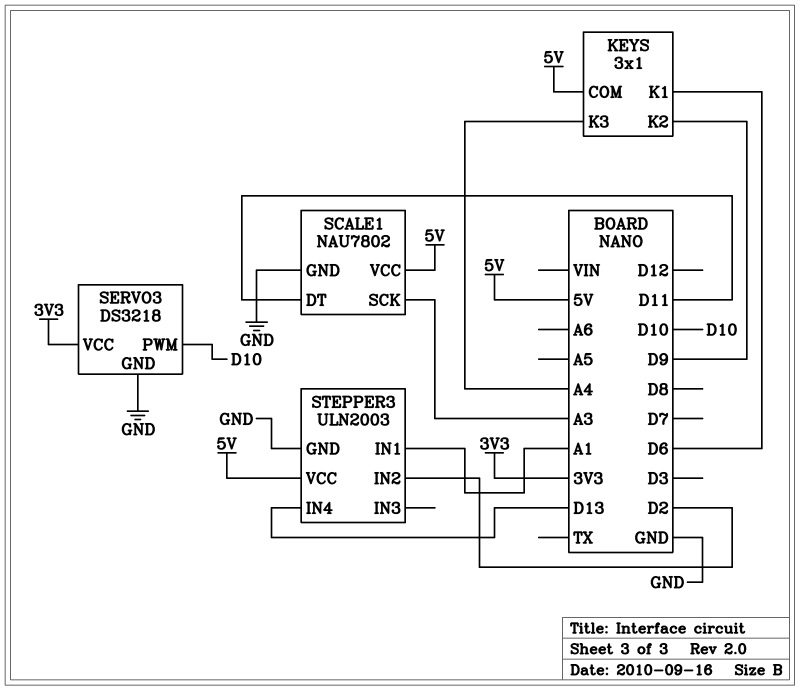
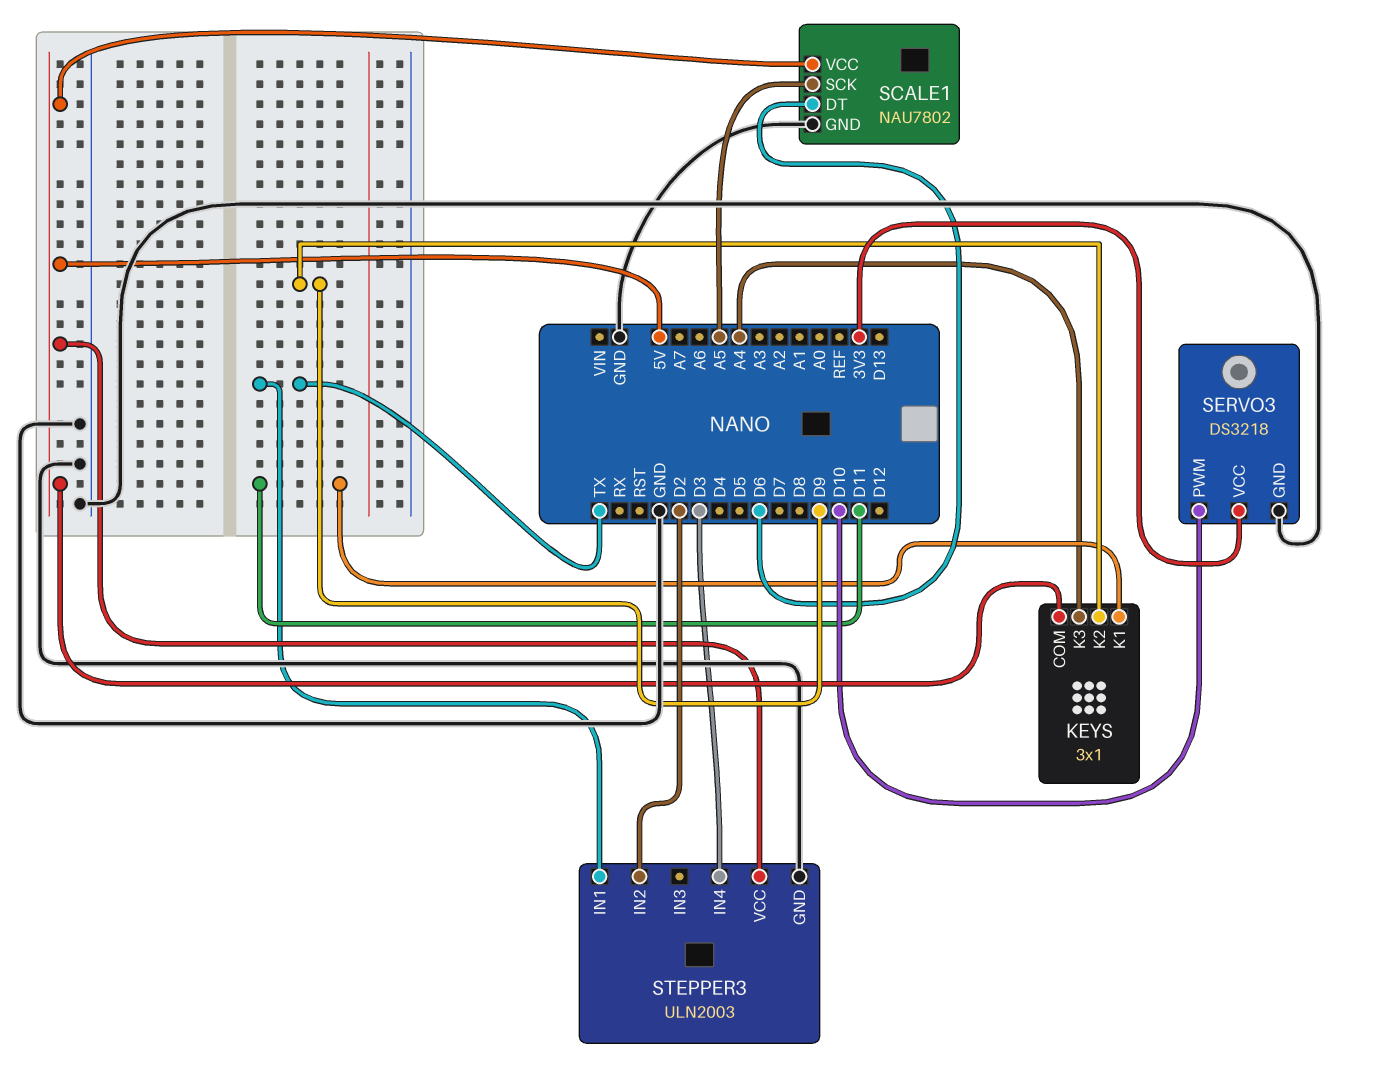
KEYS pin K1: D6 -> D11
SCALE1 pin DT: D11 -> D6
SCALE1 pin SCK: A3 -> A5
STEPPER3 pin IN1: A1 -> TX
STEPPER3 pin IN4: D13 -> D3

